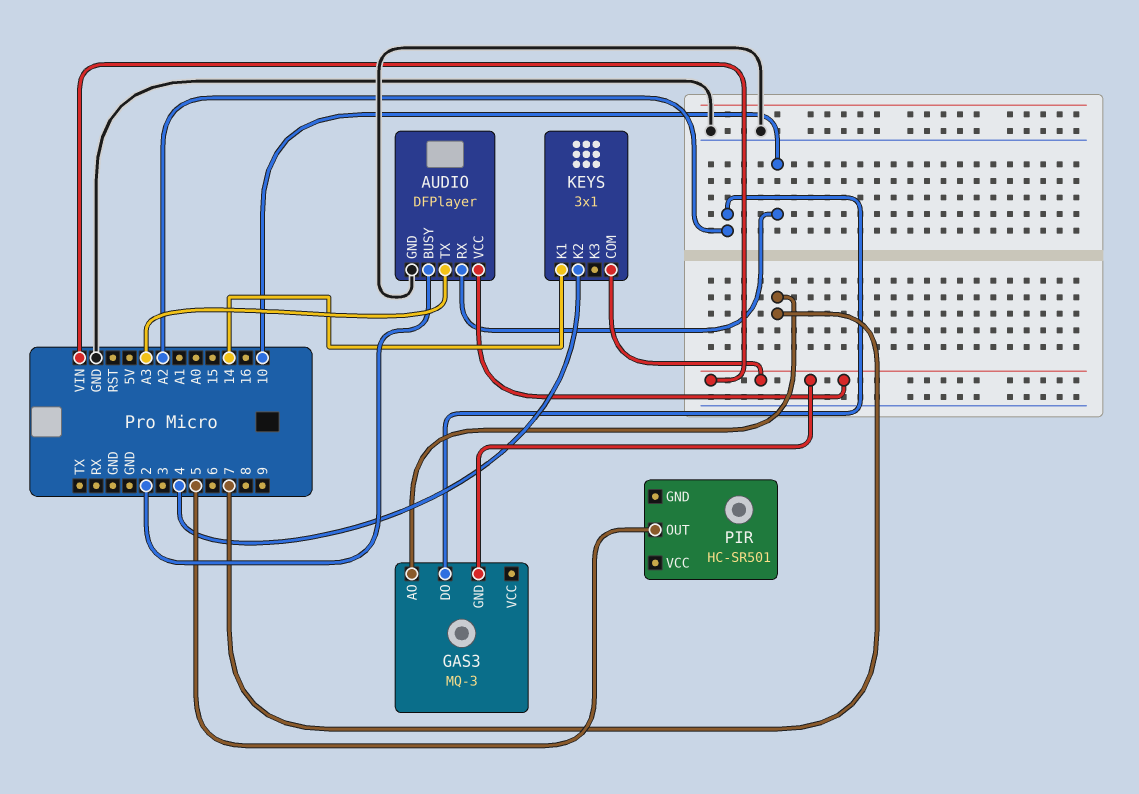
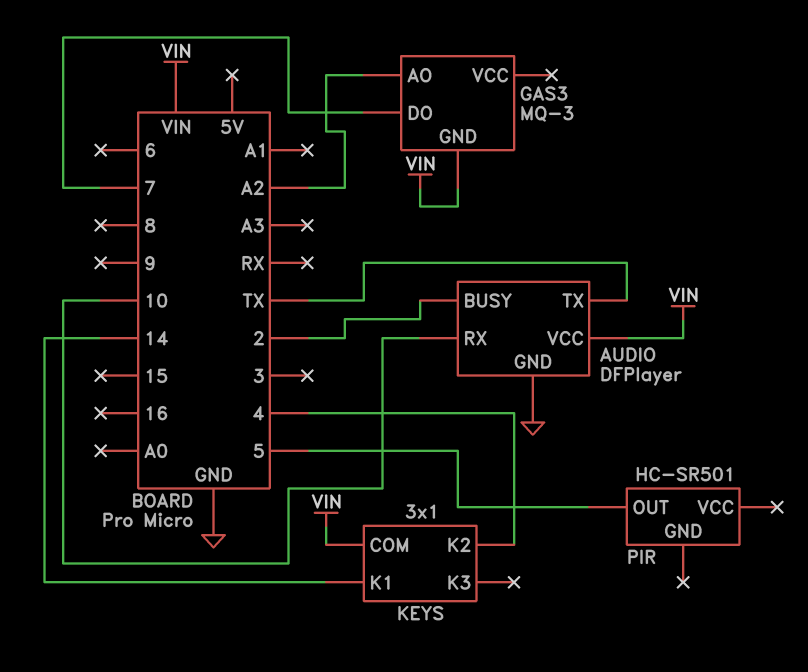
AUDIO pin TX: A3 -> TX
GAS3 pin AO: 7 -> A2
GAS3 pin DO: A2 -> 7

